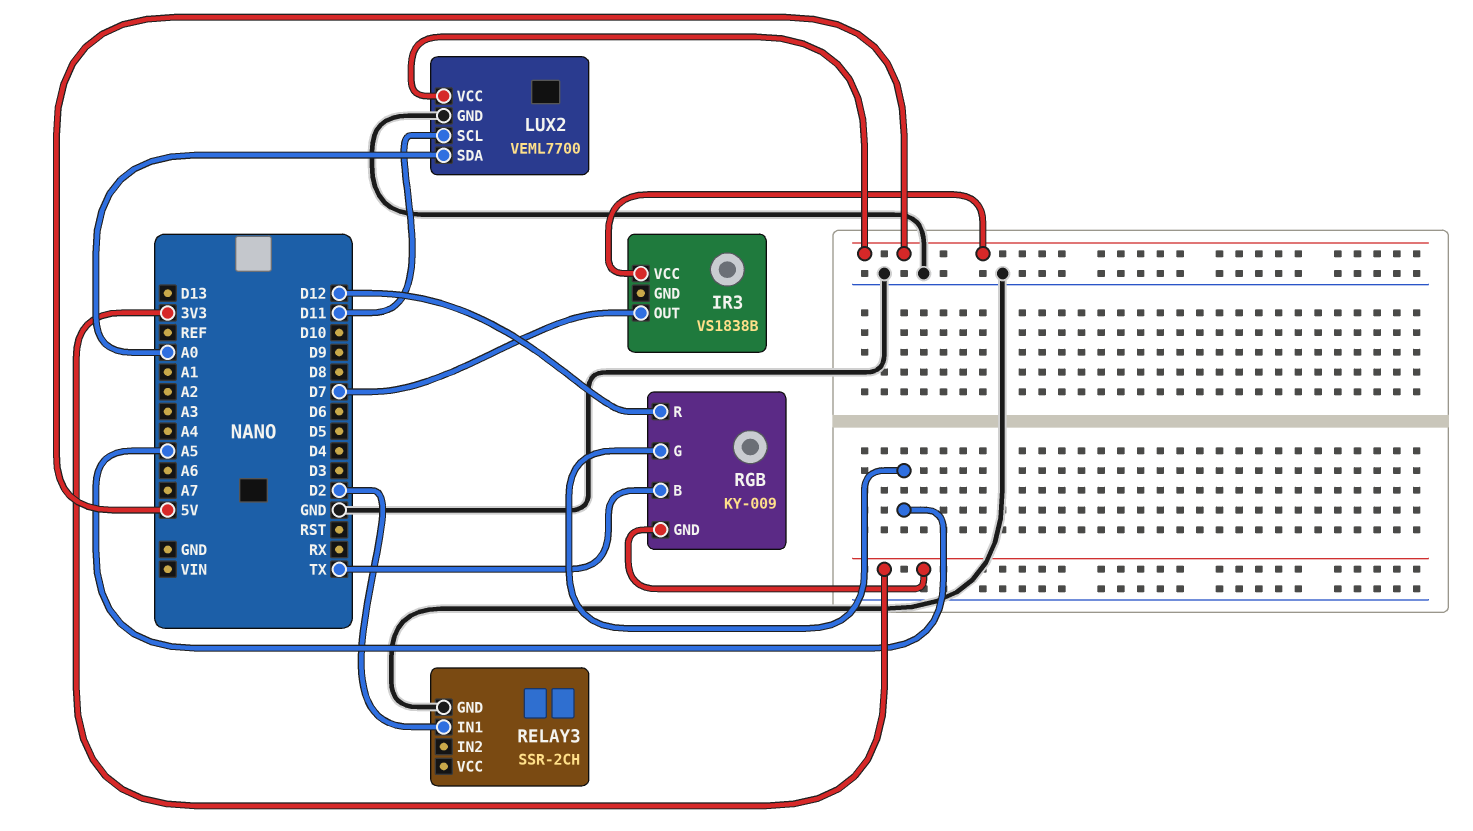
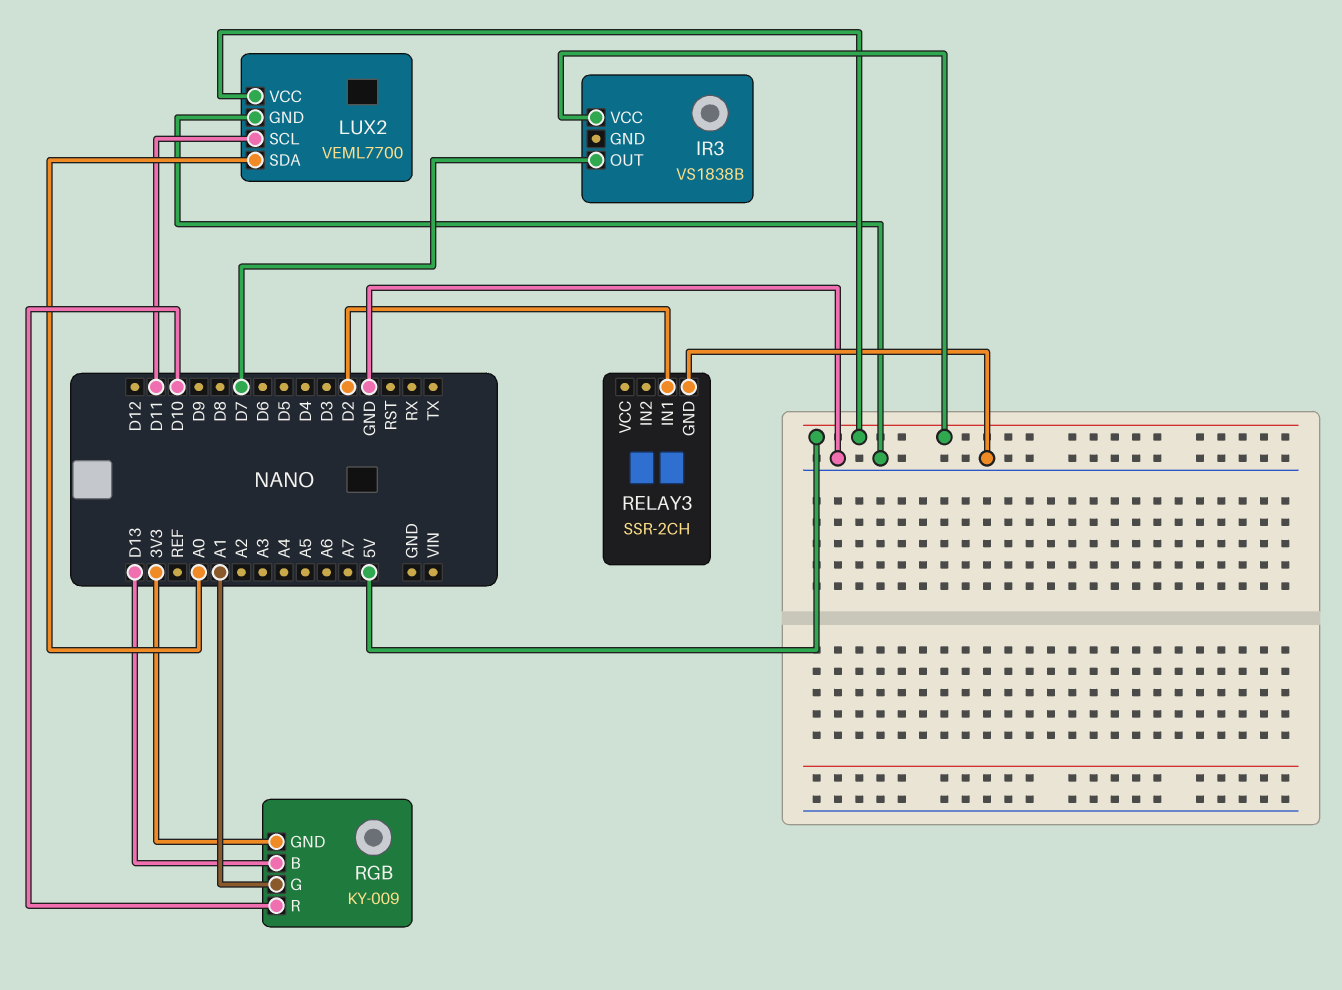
RGB pin B: TX -> D13
RGB pin G: A5 -> A1
RGB pin R: D12 -> D10

